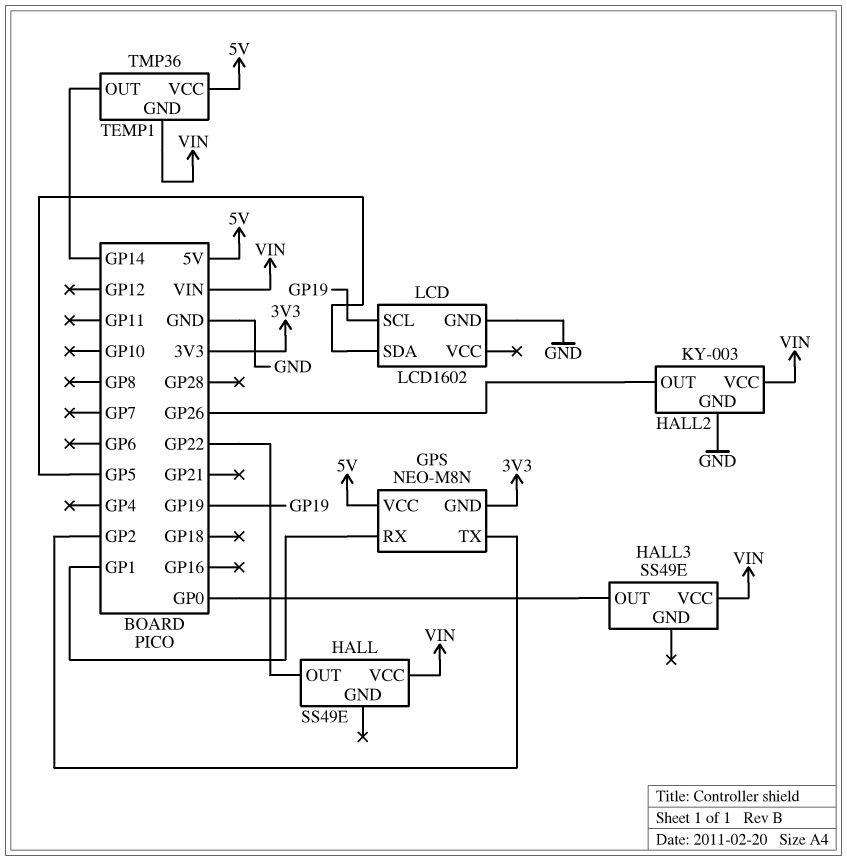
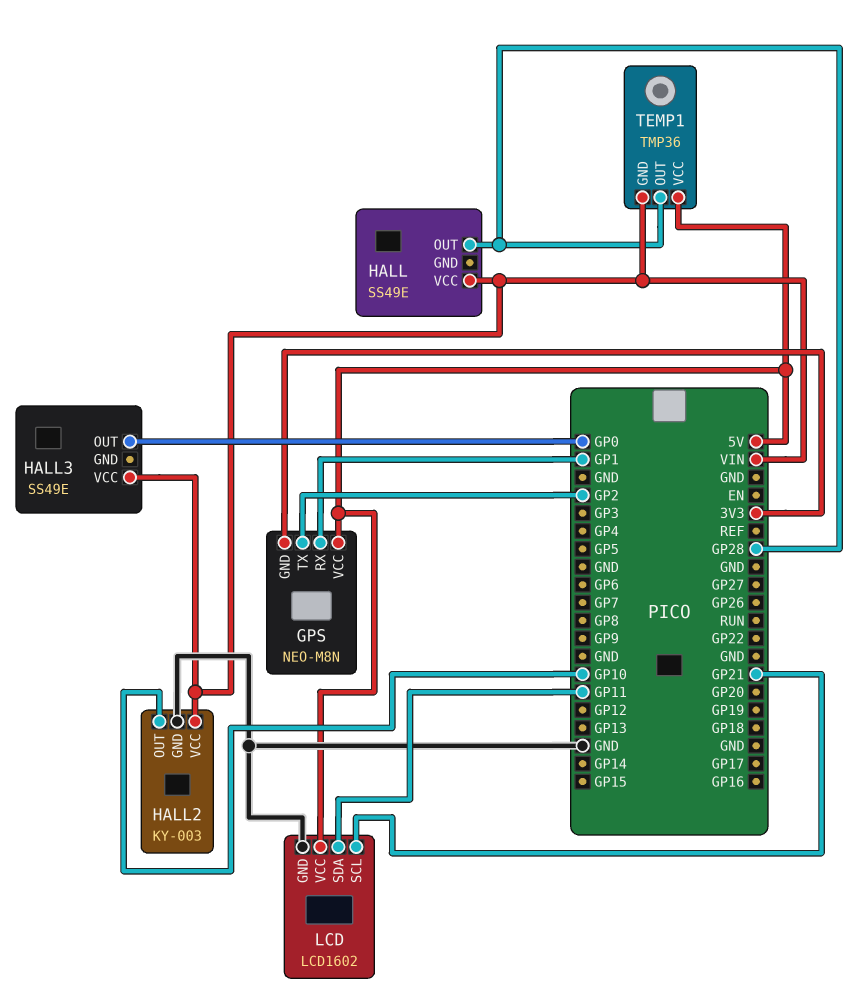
HALL pin OUT: GP22 -> GP28
HALL2 pin OUT: GP26 -> GP10
LCD pin SCL: GP19 -> GP21
LCD pin SDA: GP5 -> GP11
LCD pin VCC: none -> 5V
TEMP1 pin OUT: GP14 -> GP28

